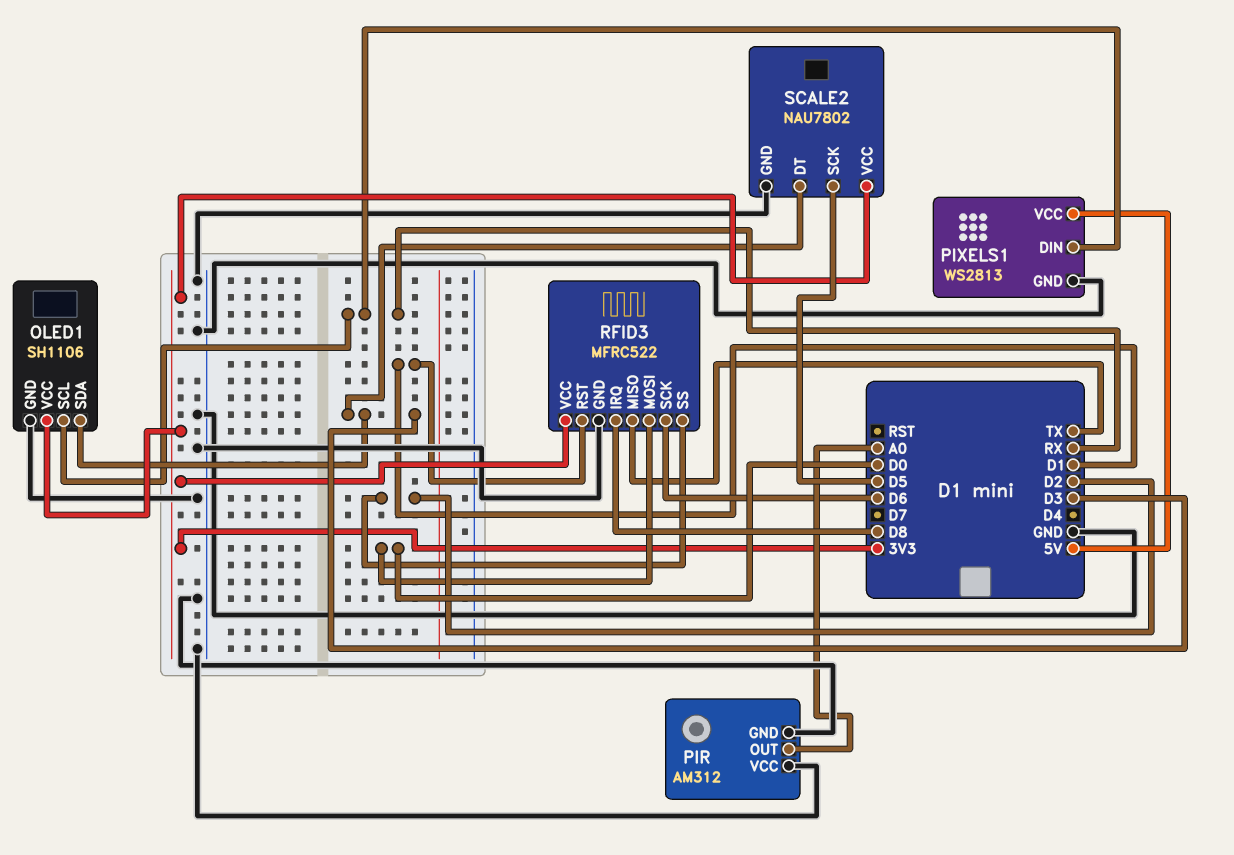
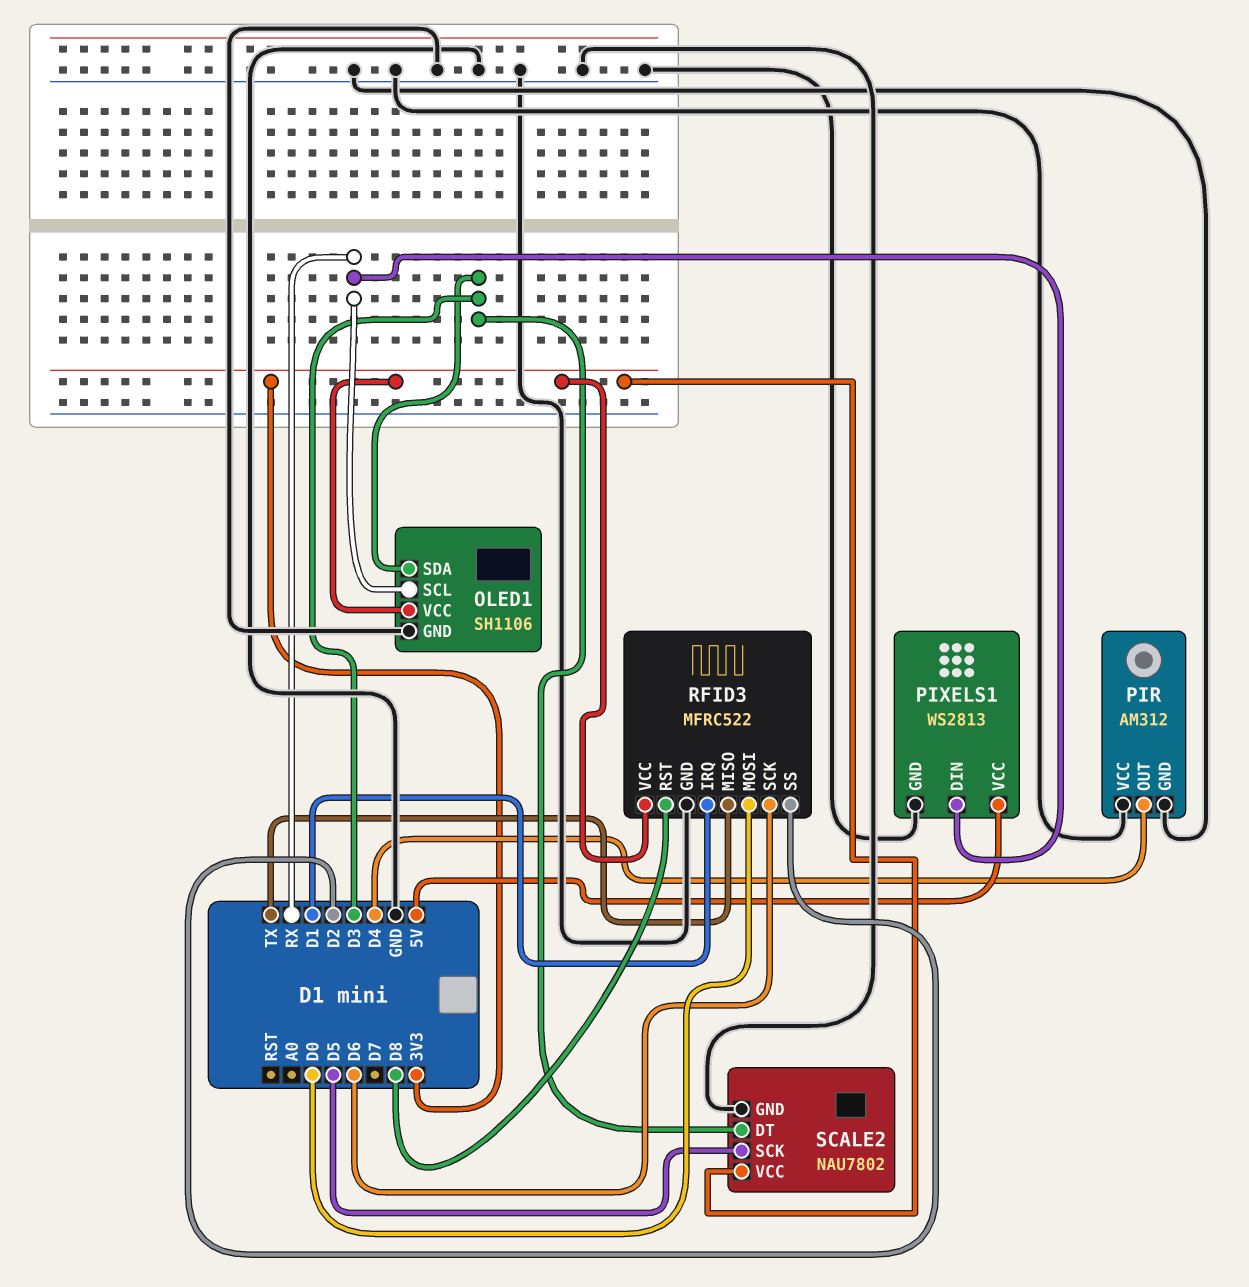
PIR pin OUT: A0 -> D4
RFID3 pin IRQ: D8 -> D1
RFID3 pin RST: D1 -> D8

